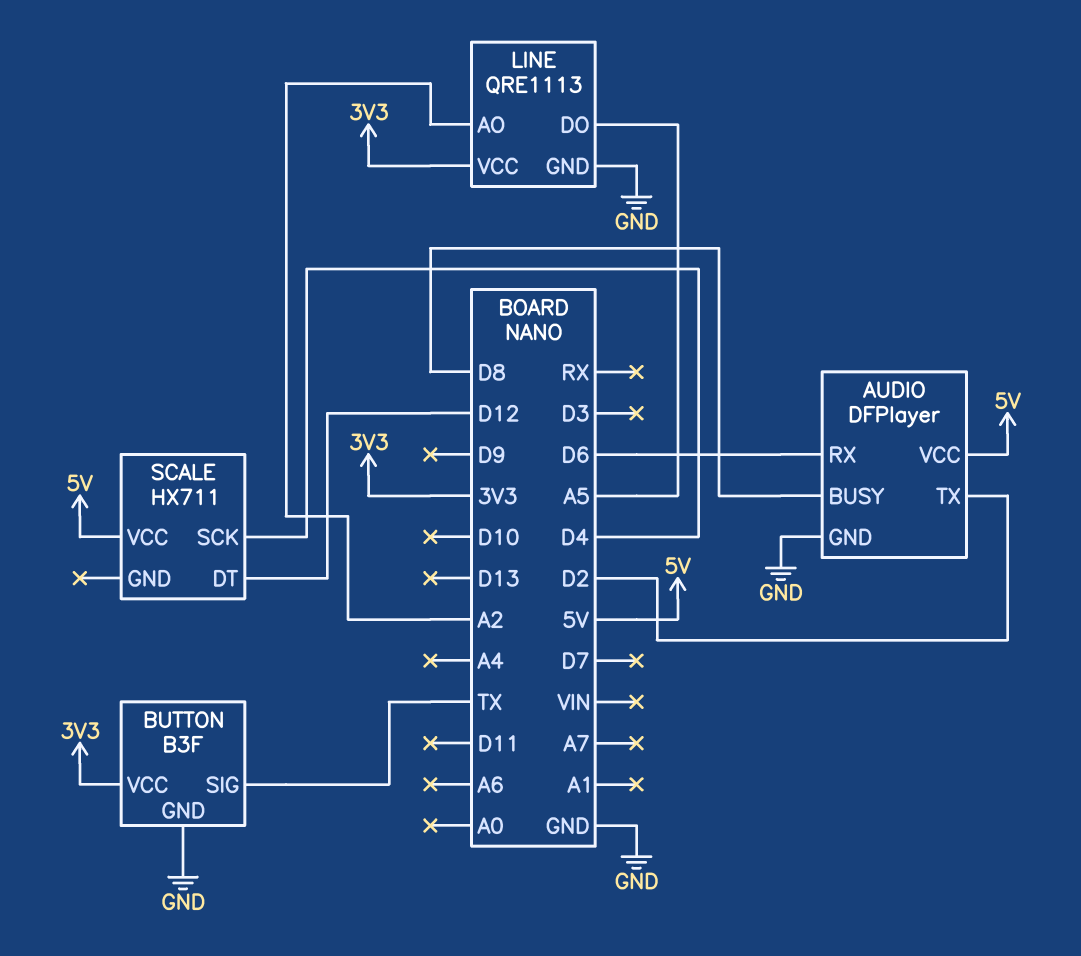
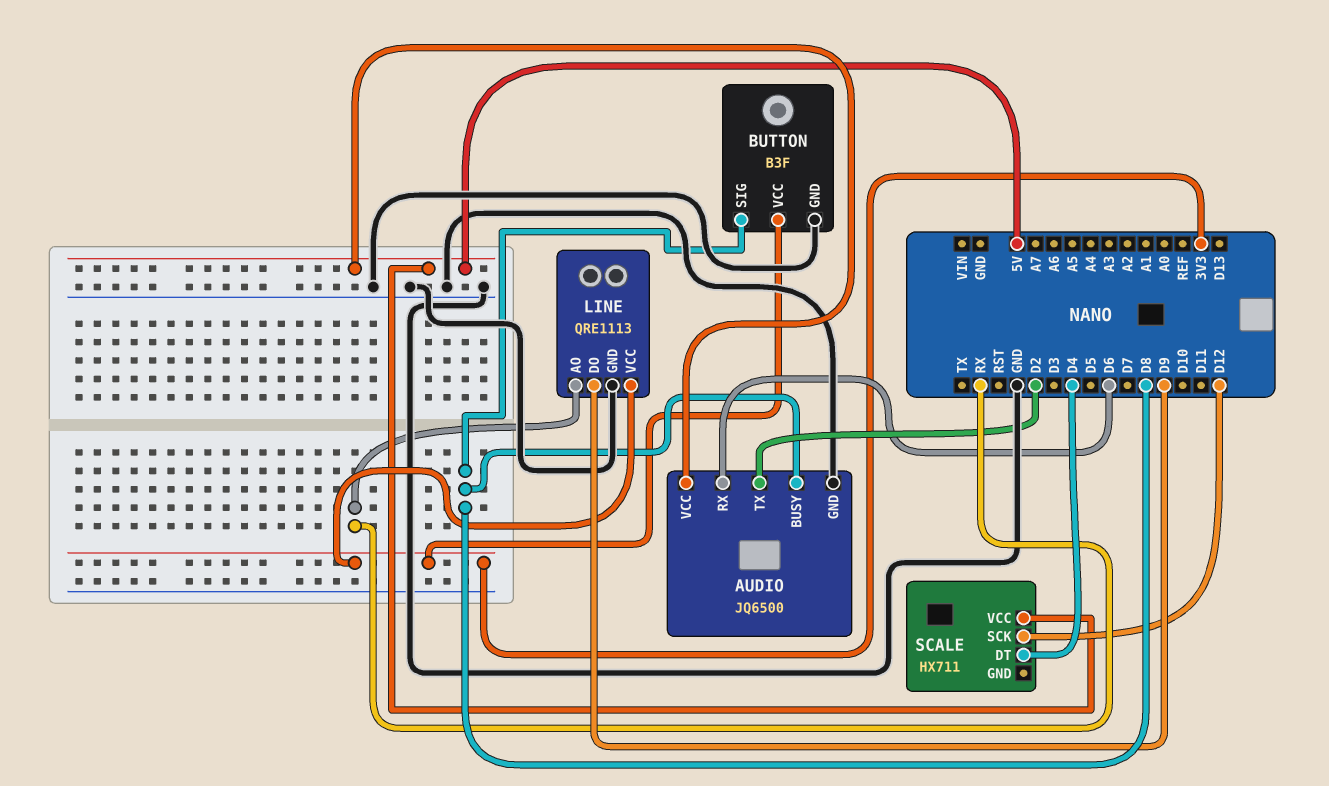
AUDIO: DFPlayer -> JQ6500
BUTTON pin SIG: TX -> D8
LINE pin AO: A2 -> RX
LINE pin DO: A5 -> D9
SCALE pin DT: D12 -> D4
SCALE pin SCK: D4 -> D12

